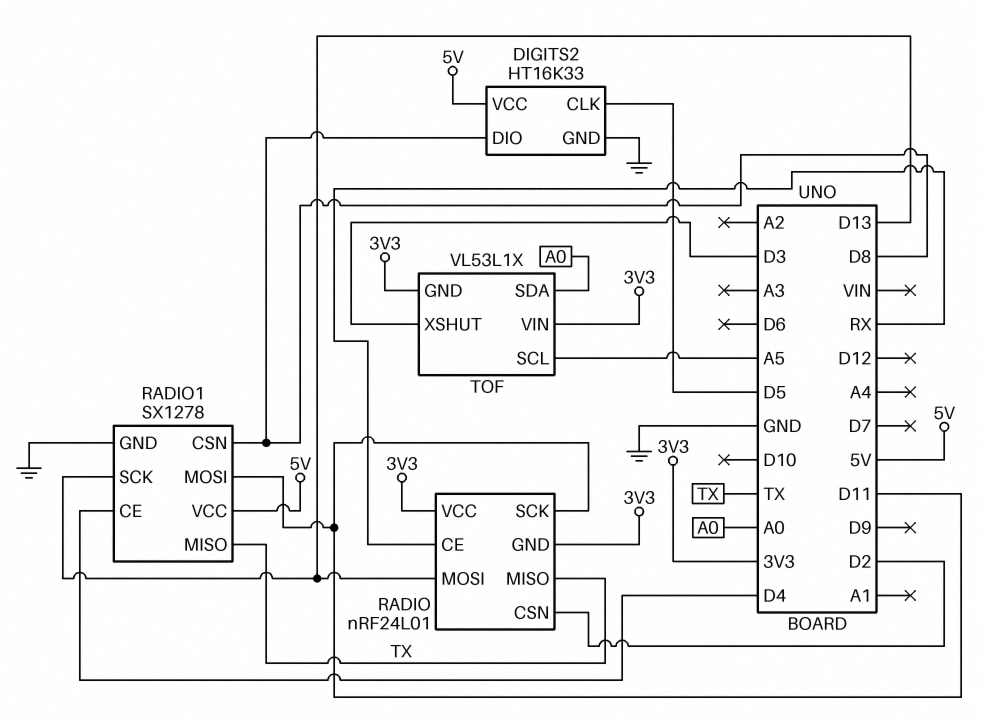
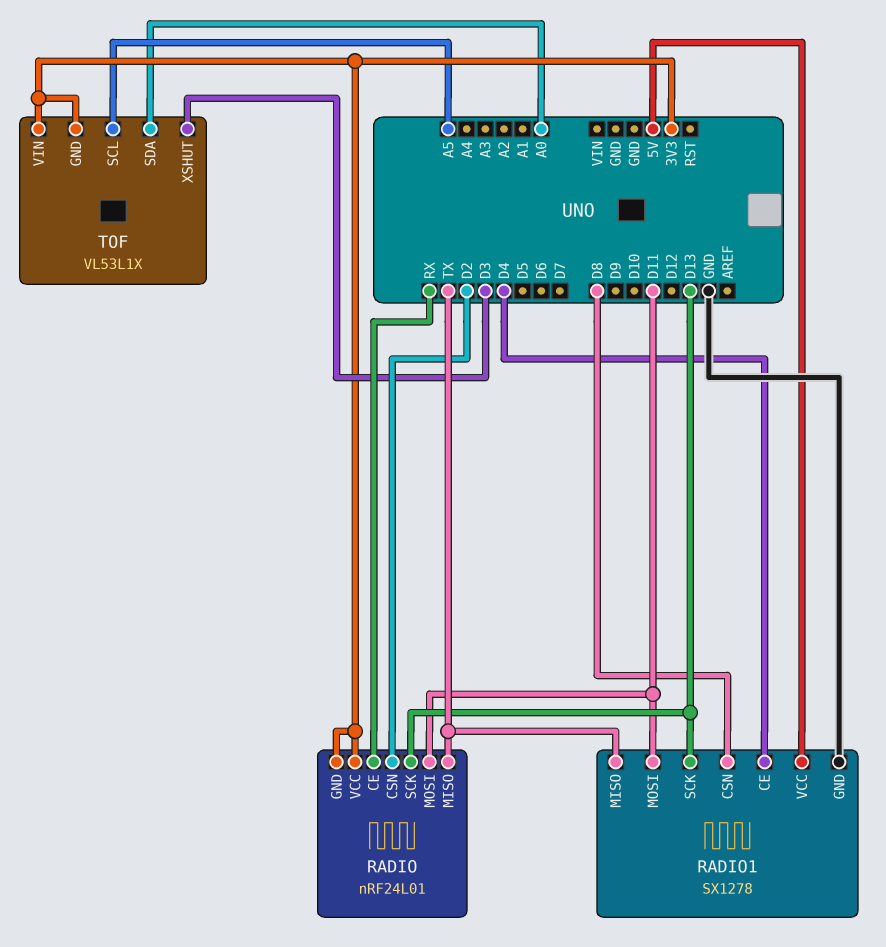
DIGITS2: HT16K33 -> none
DIGITS2 pin CLK: D5 -> none
DIGITS2 pin DIO: D8 -> none
DIGITS2 pin GND: GND -> none
DIGITS2 pin VCC: 5V -> none
RADIO pin MOSI: D13 -> D11
RADIO pin SCK: D11 -> D13

